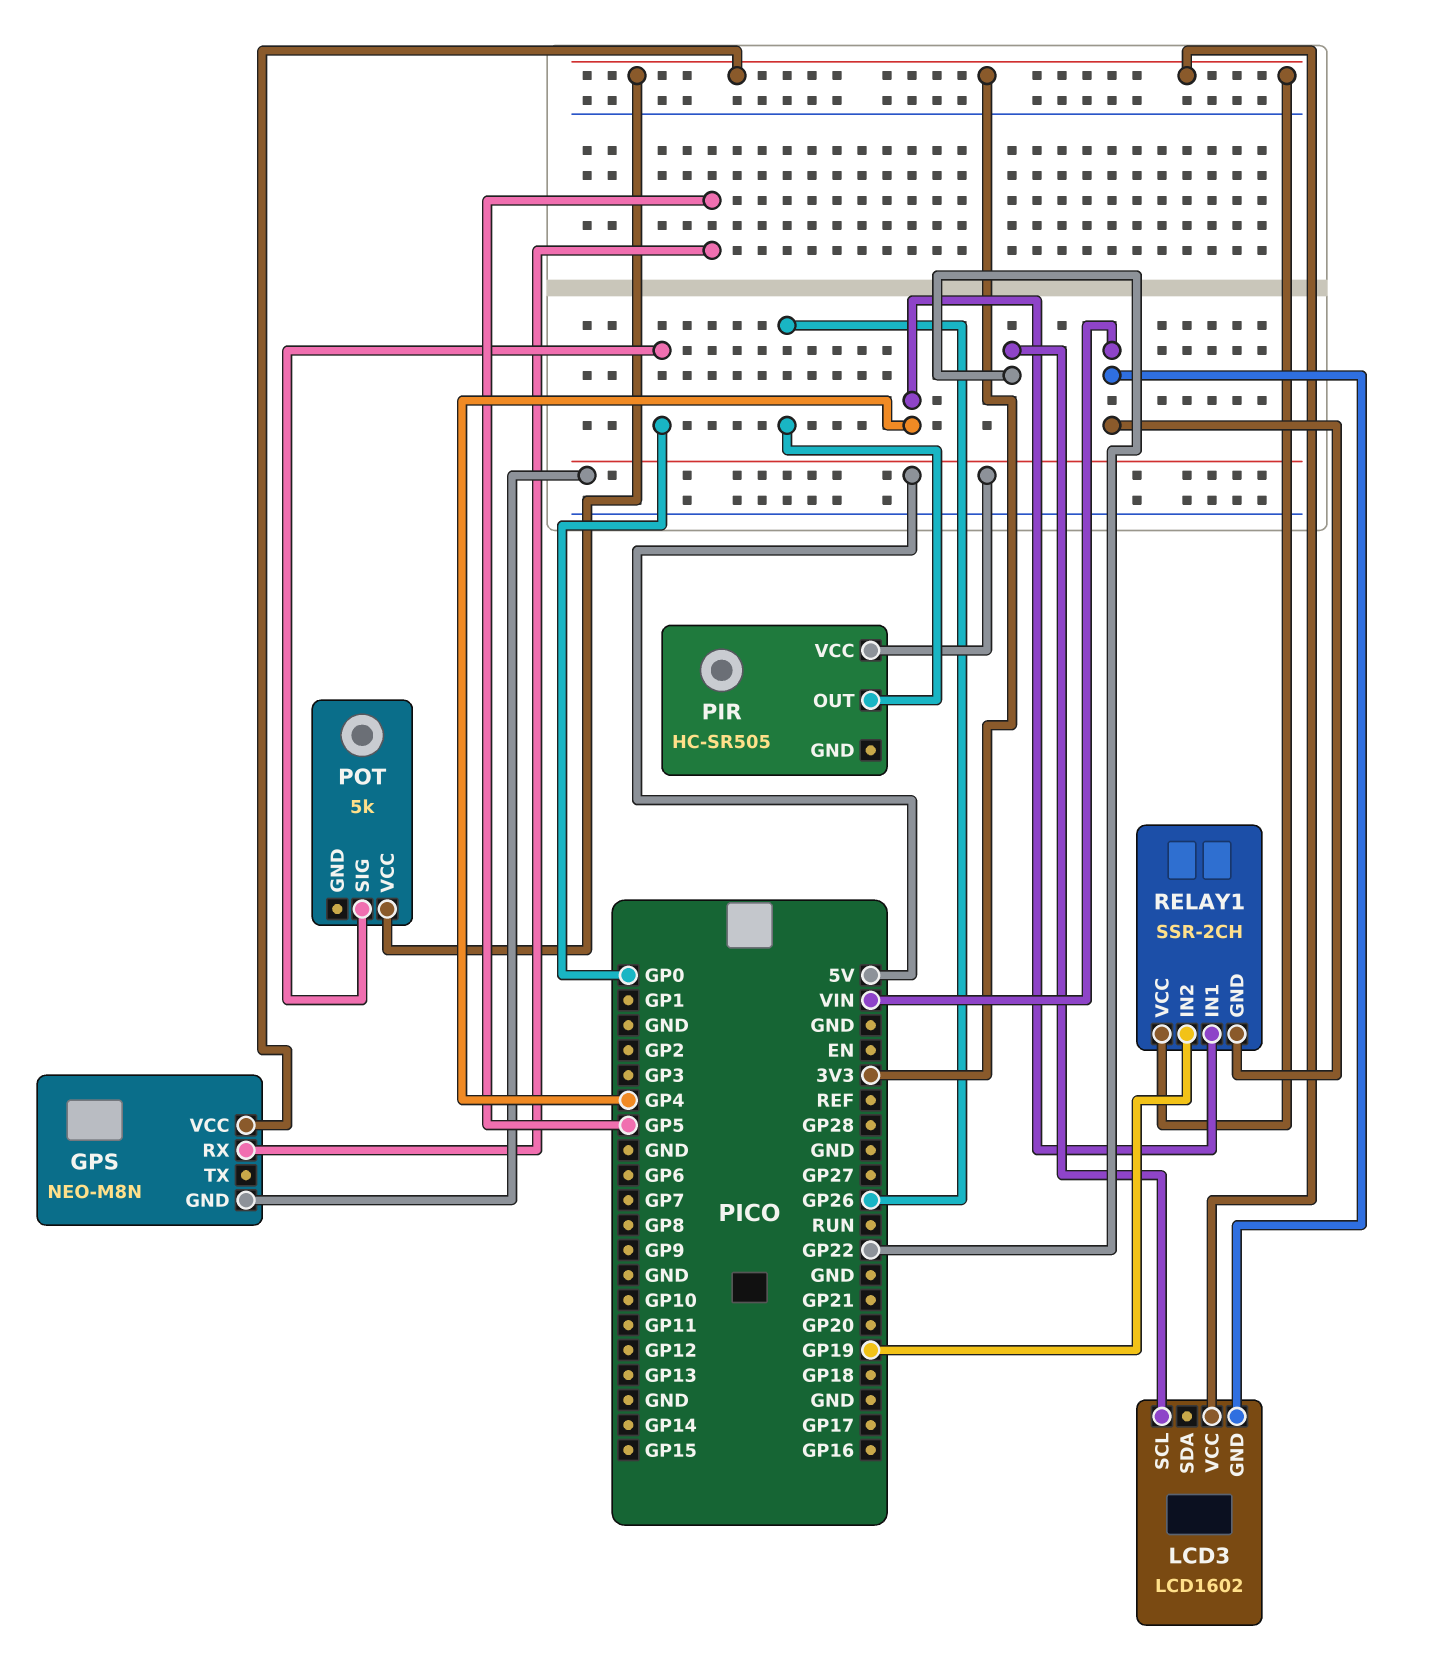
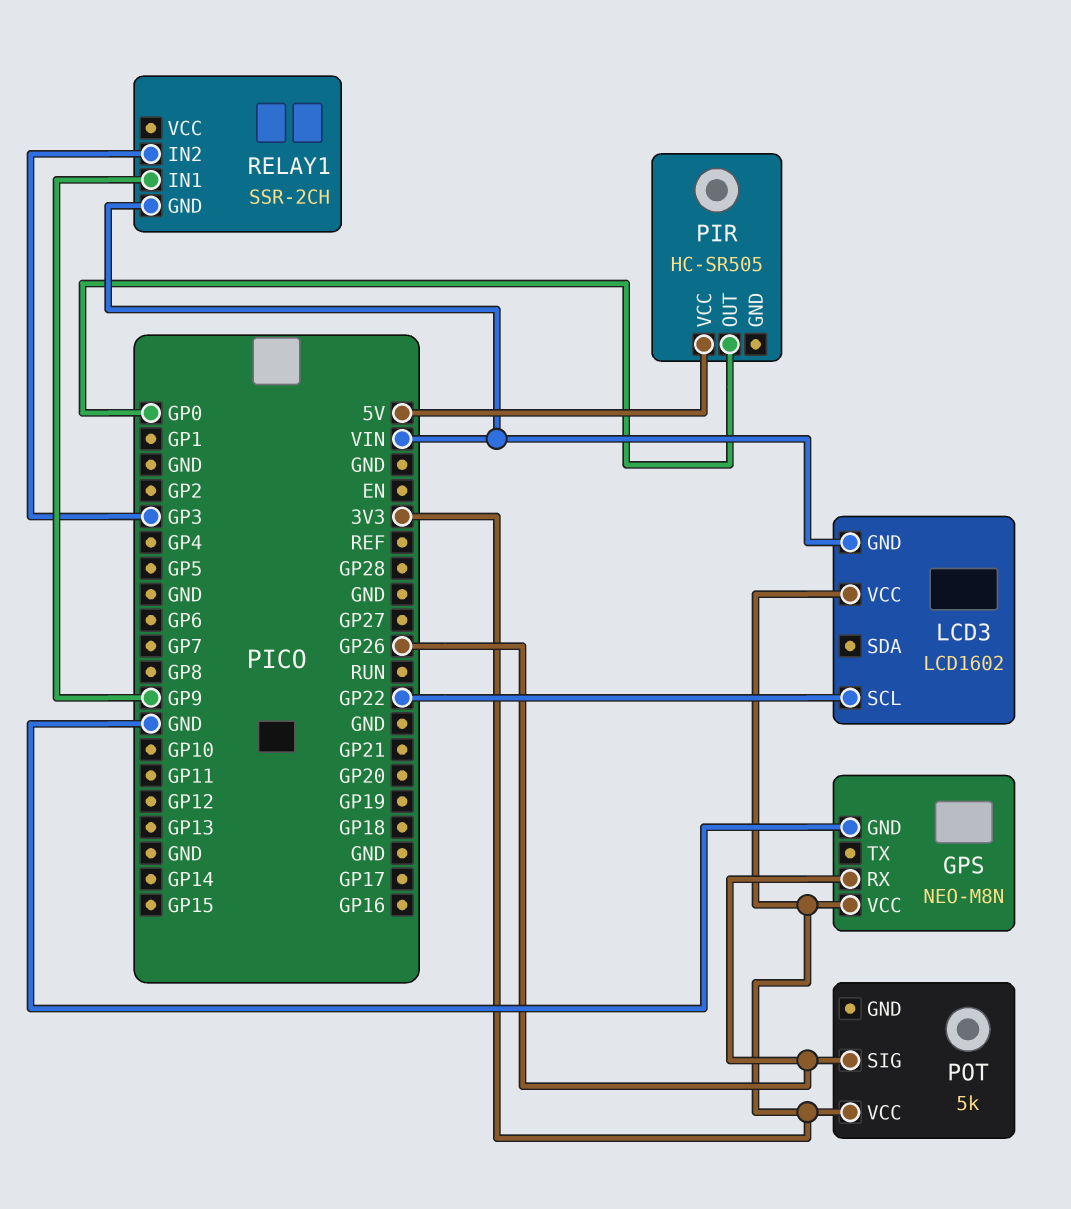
GPS pin GND: 5V -> GND
GPS pin RX: GP5 -> GP26
PIR pin OUT: GP26 -> GP0
POT pin SIG: GP0 -> GP26
RELAY1 pin IN1: GP4 -> GP9
RELAY1 pin IN2: GP19 -> GP3
RELAY1 pin VCC: 3V3 -> none

